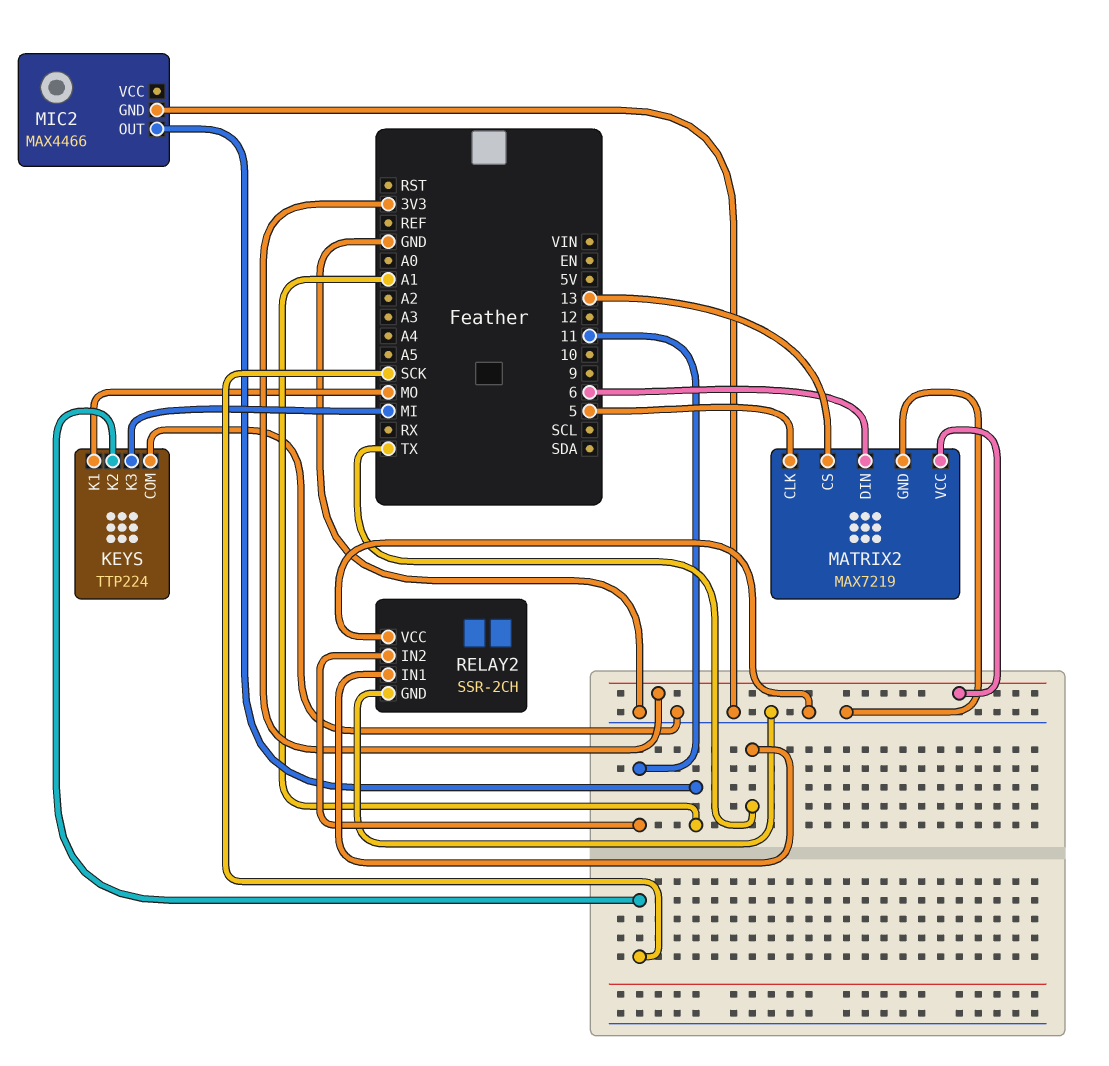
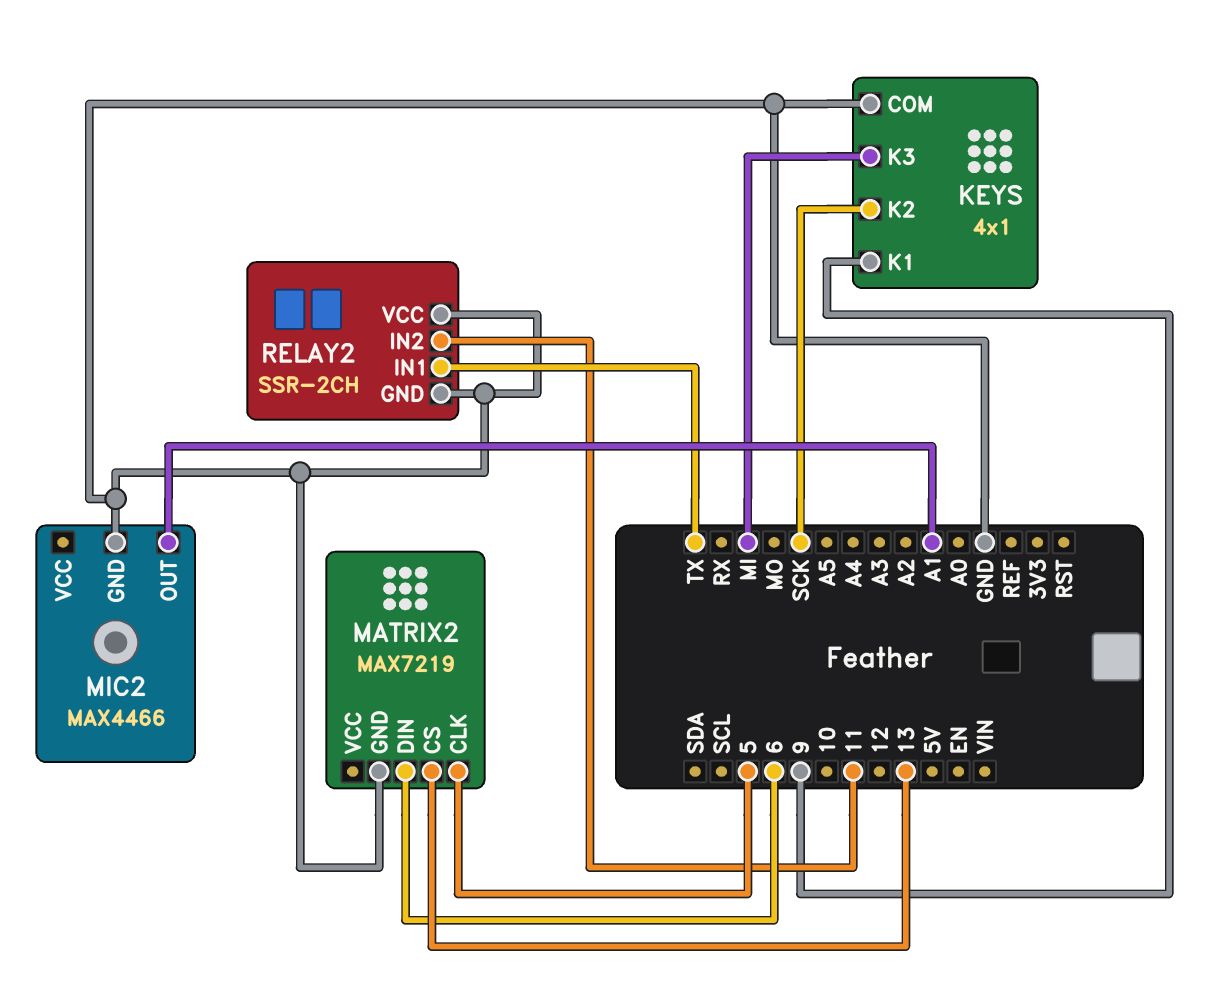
KEYS: TTP224 -> 4x1
KEYS pin K1: MO -> 9
MATRIX2 pin VCC: 3V3 -> none

